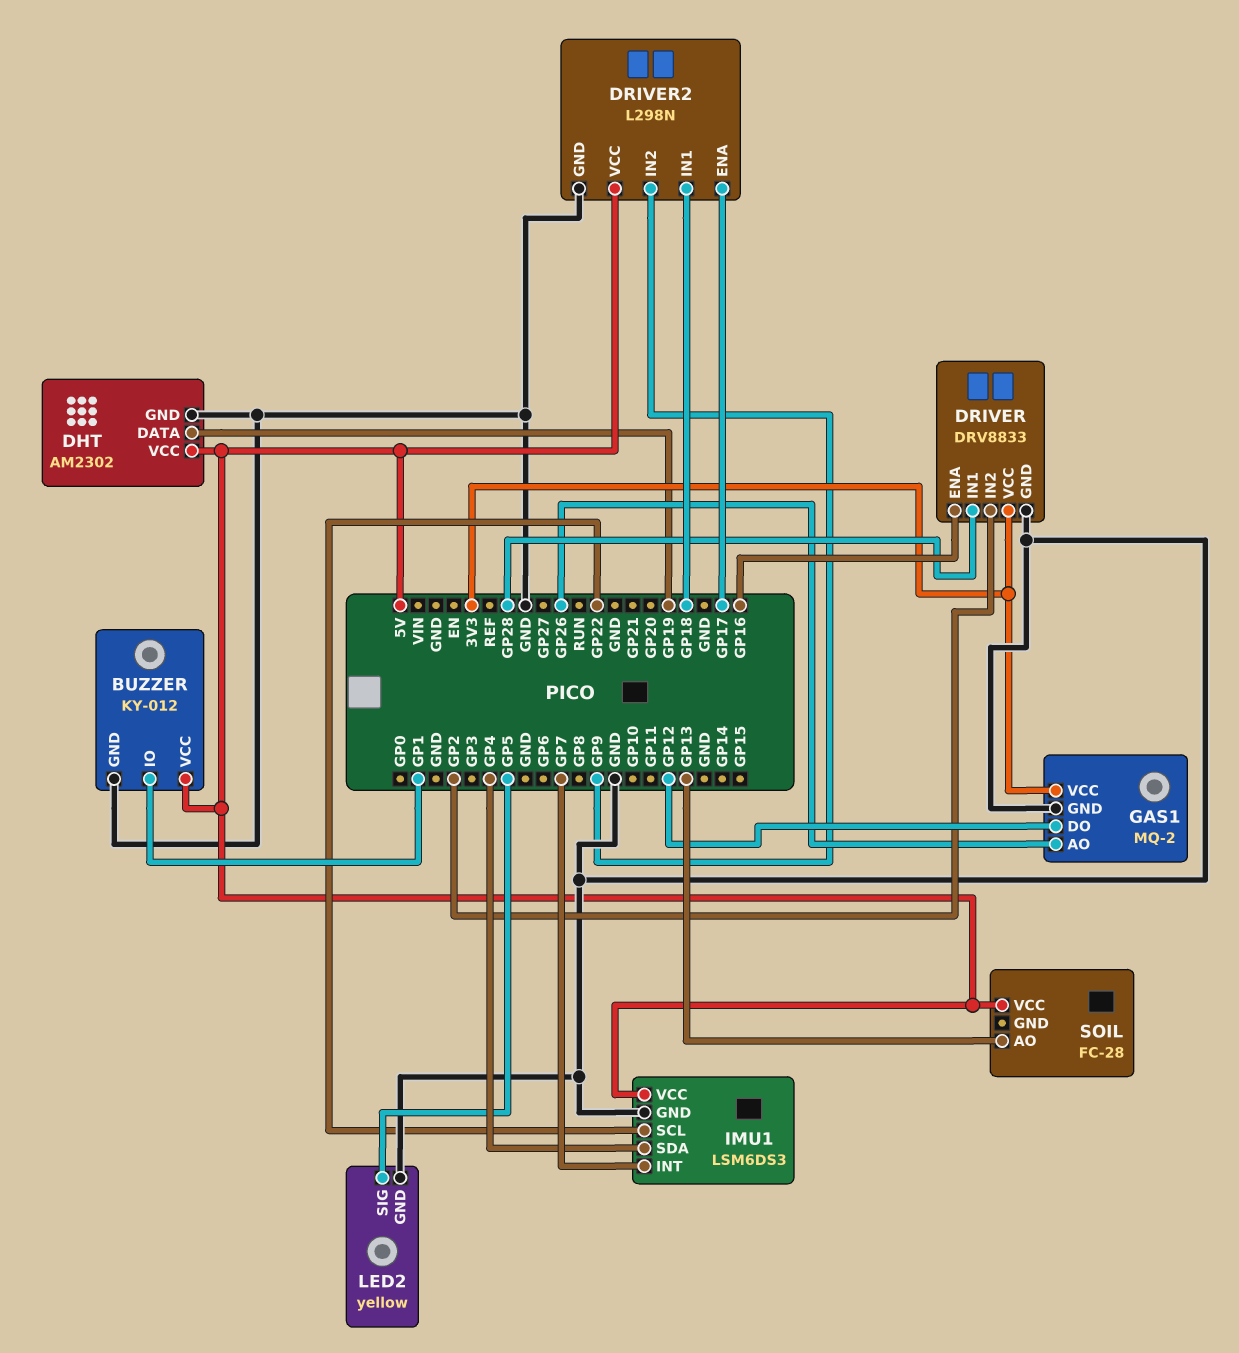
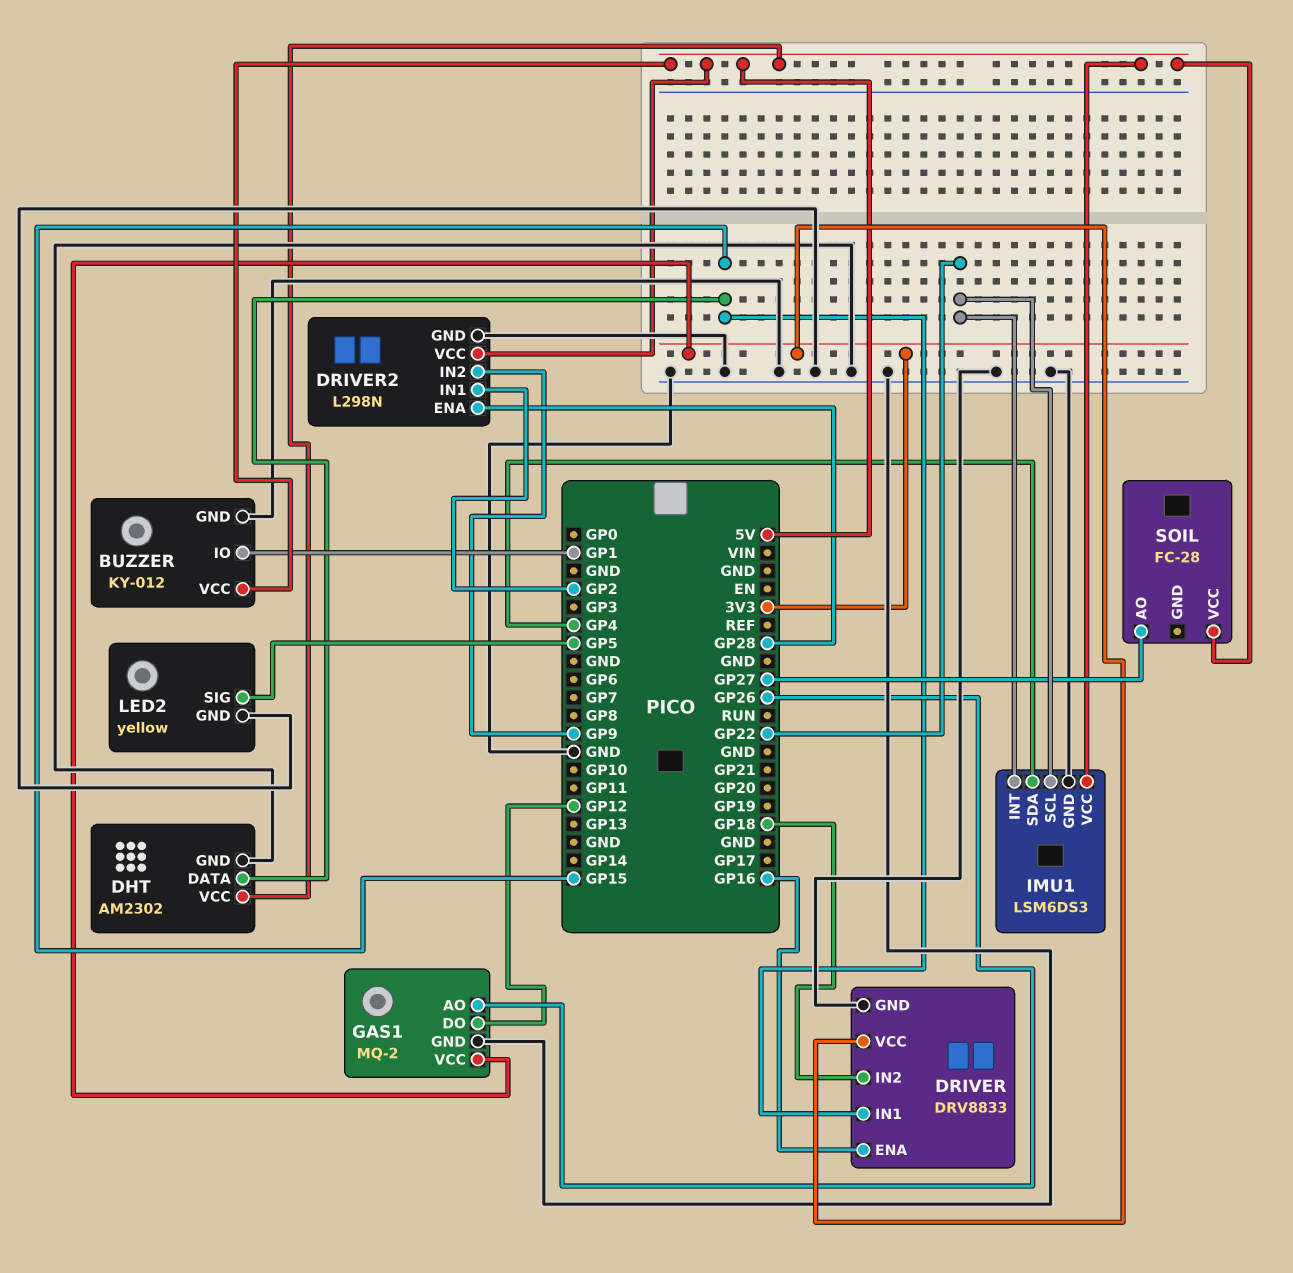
DHT pin DATA: GP19 -> GP15
DRIVER pin IN1: GP28 -> GP15
DRIVER pin IN2: GP2 -> GP18
DRIVER2 pin ENA: GP17 -> GP28
DRIVER2 pin IN1: GP18 -> GP2
IMU1 pin INT: GP7 -> GP22
SOIL pin AO: GP13 -> GP27

